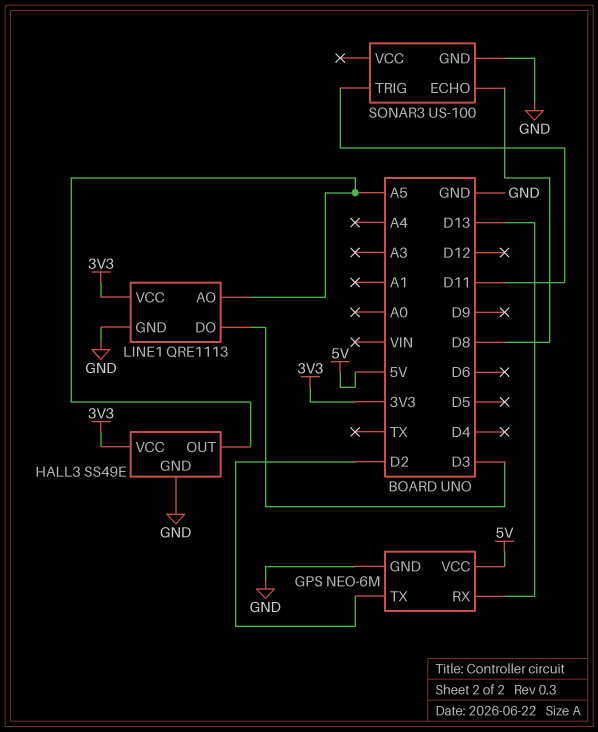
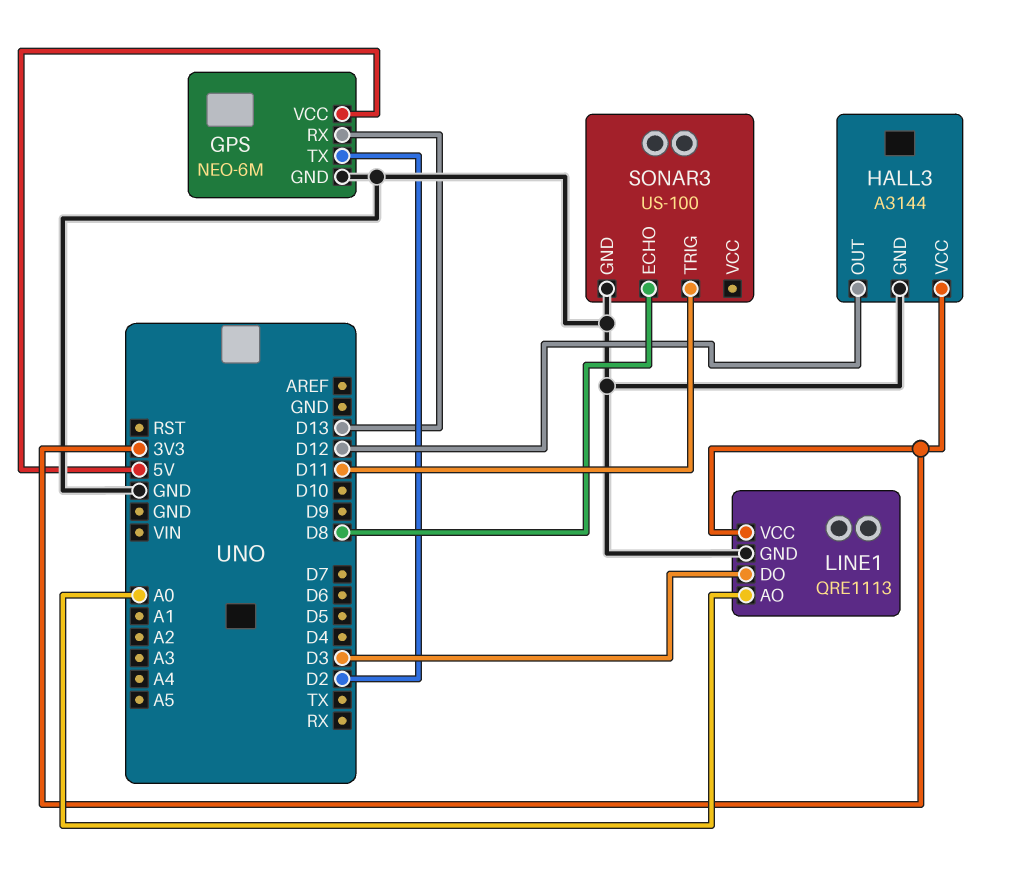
HALL3: SS49E -> A3144
HALL3 pin OUT: A5 -> D12
LINE1 pin AO: A5 -> A0

